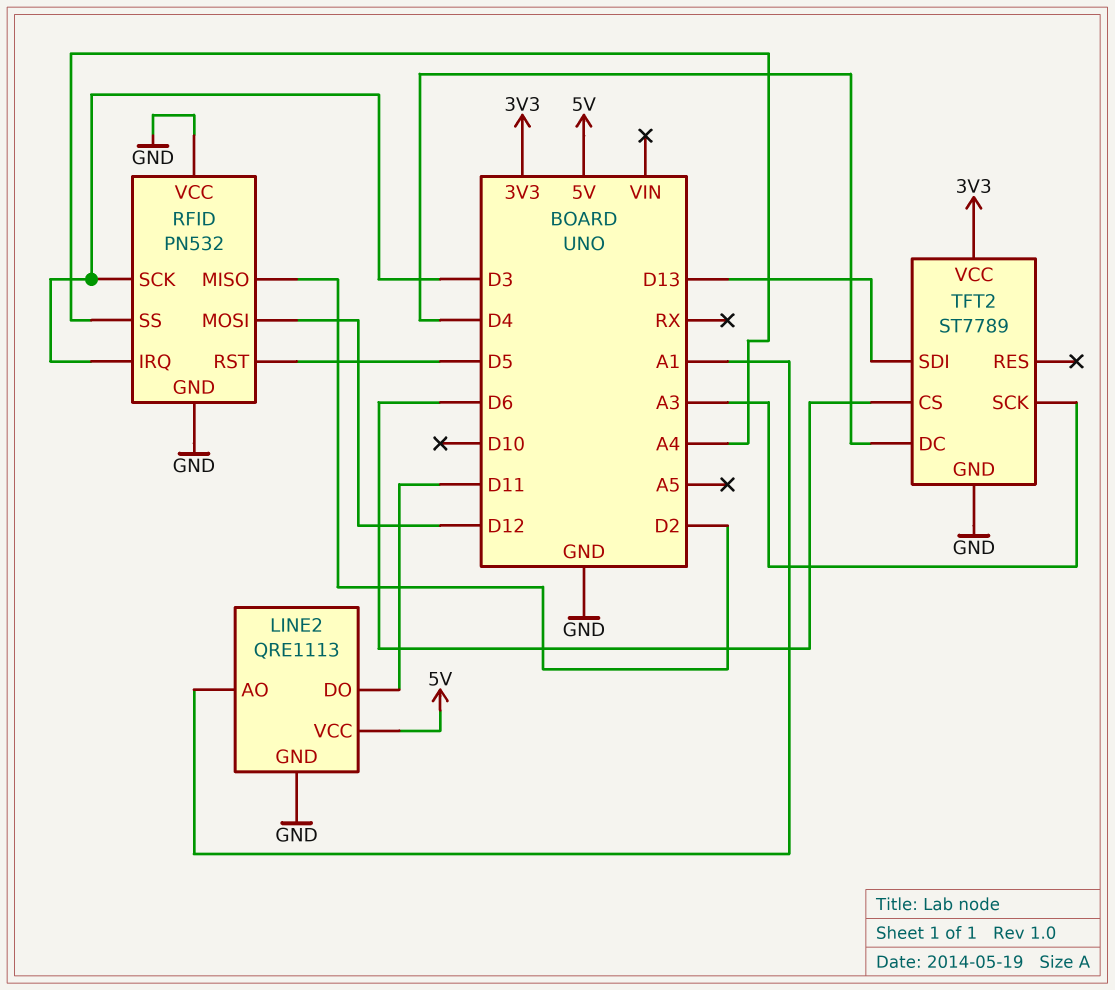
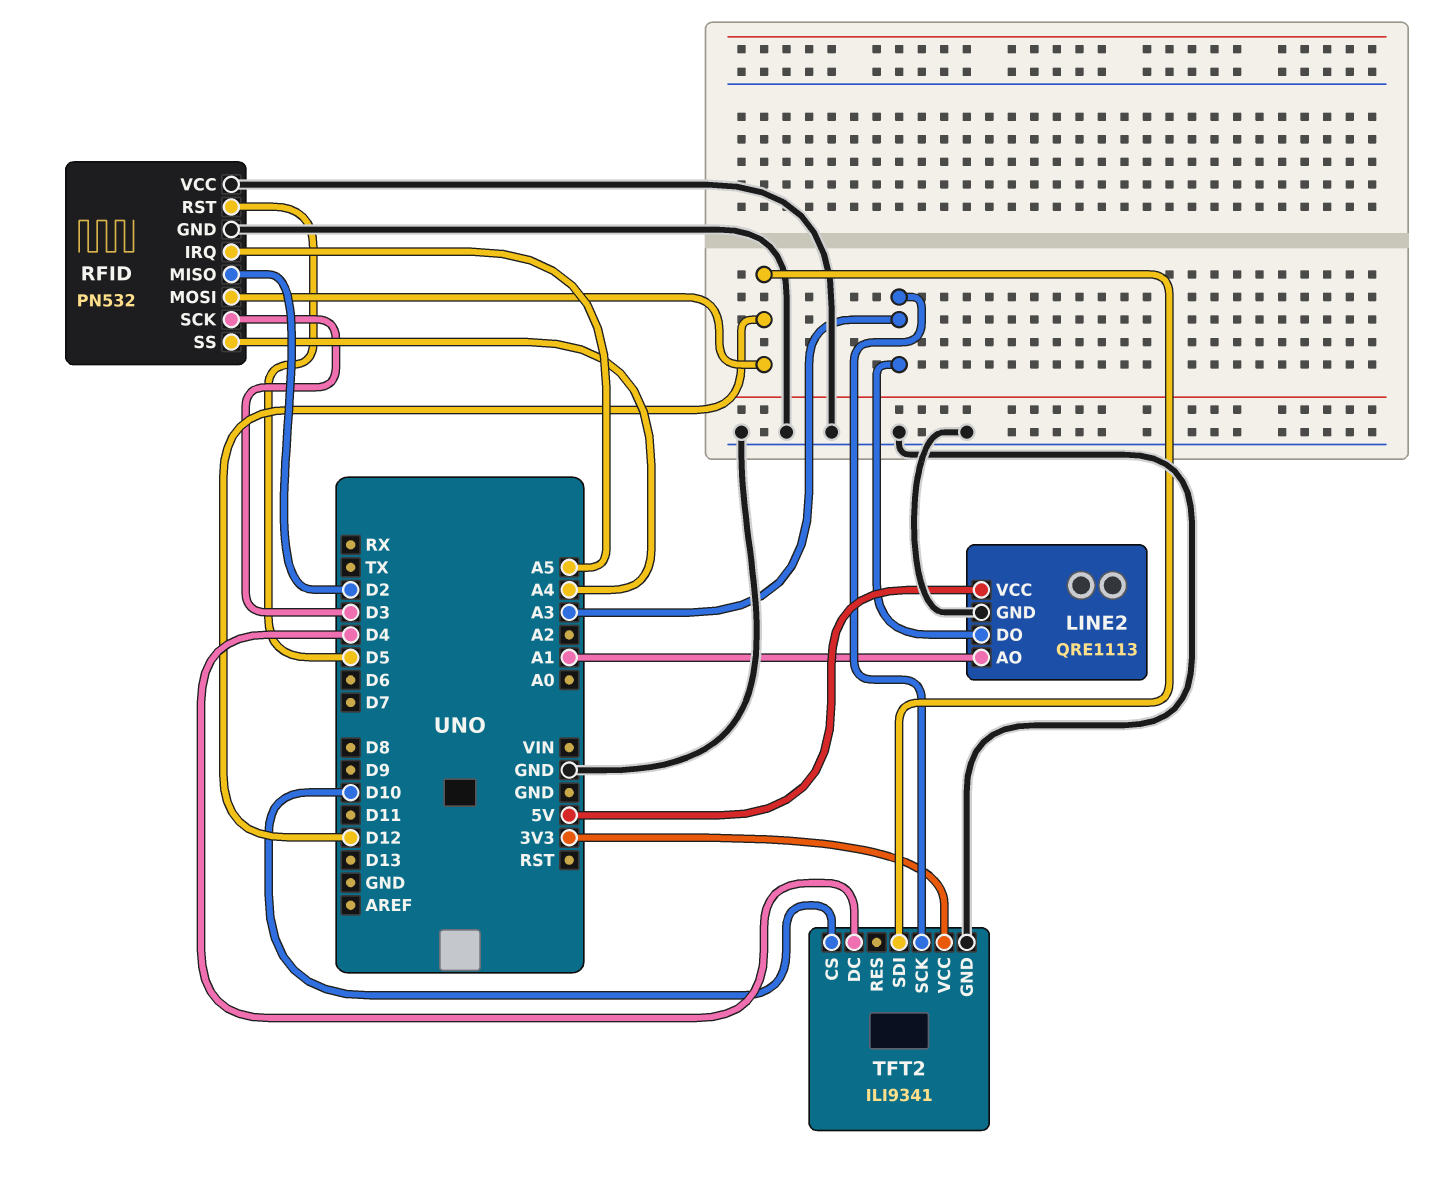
LINE2 pin DO: D11 -> A3
RFID pin IRQ: D3 -> A5
TFT2: ST7789 -> ILI9341
TFT2 pin CS: D6 -> D10
TFT2 pin SDI: D13 -> D12

